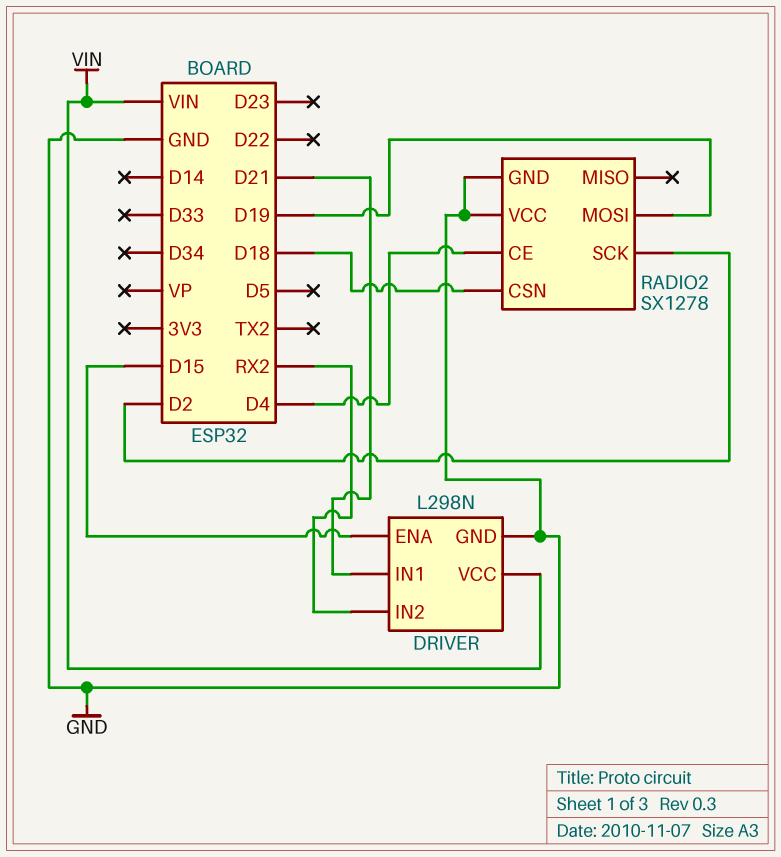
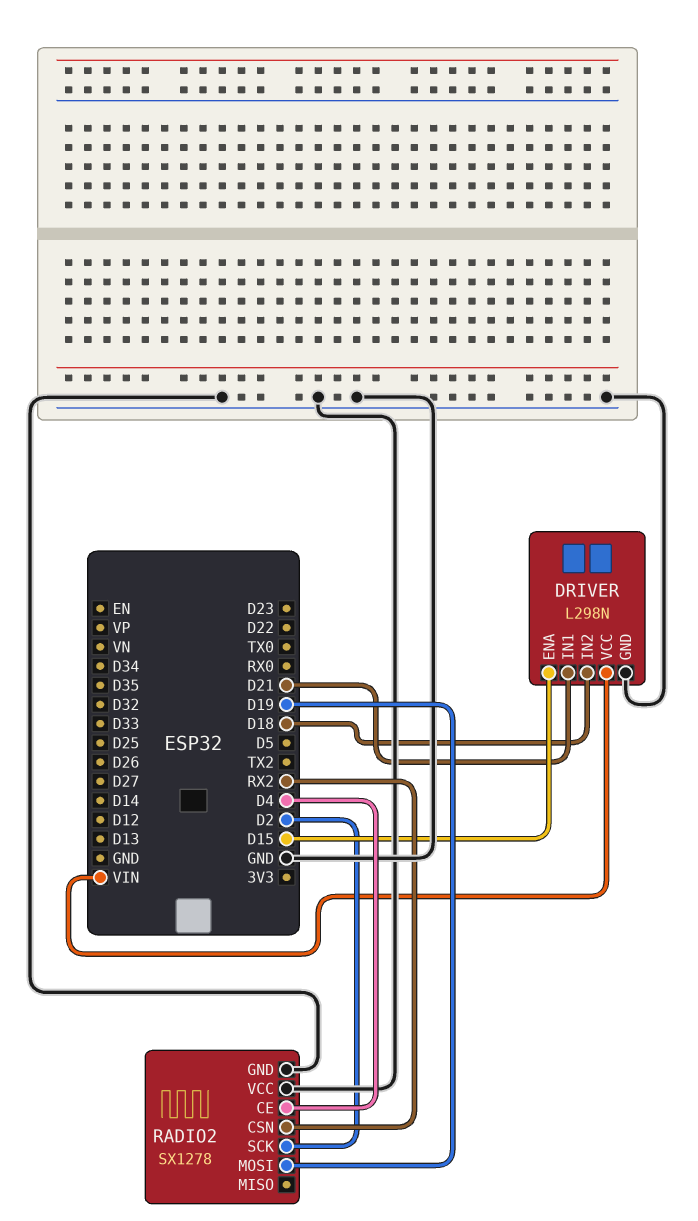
DRIVER pin IN2: RX2 -> D18
RADIO2 pin CSN: D18 -> RX2

